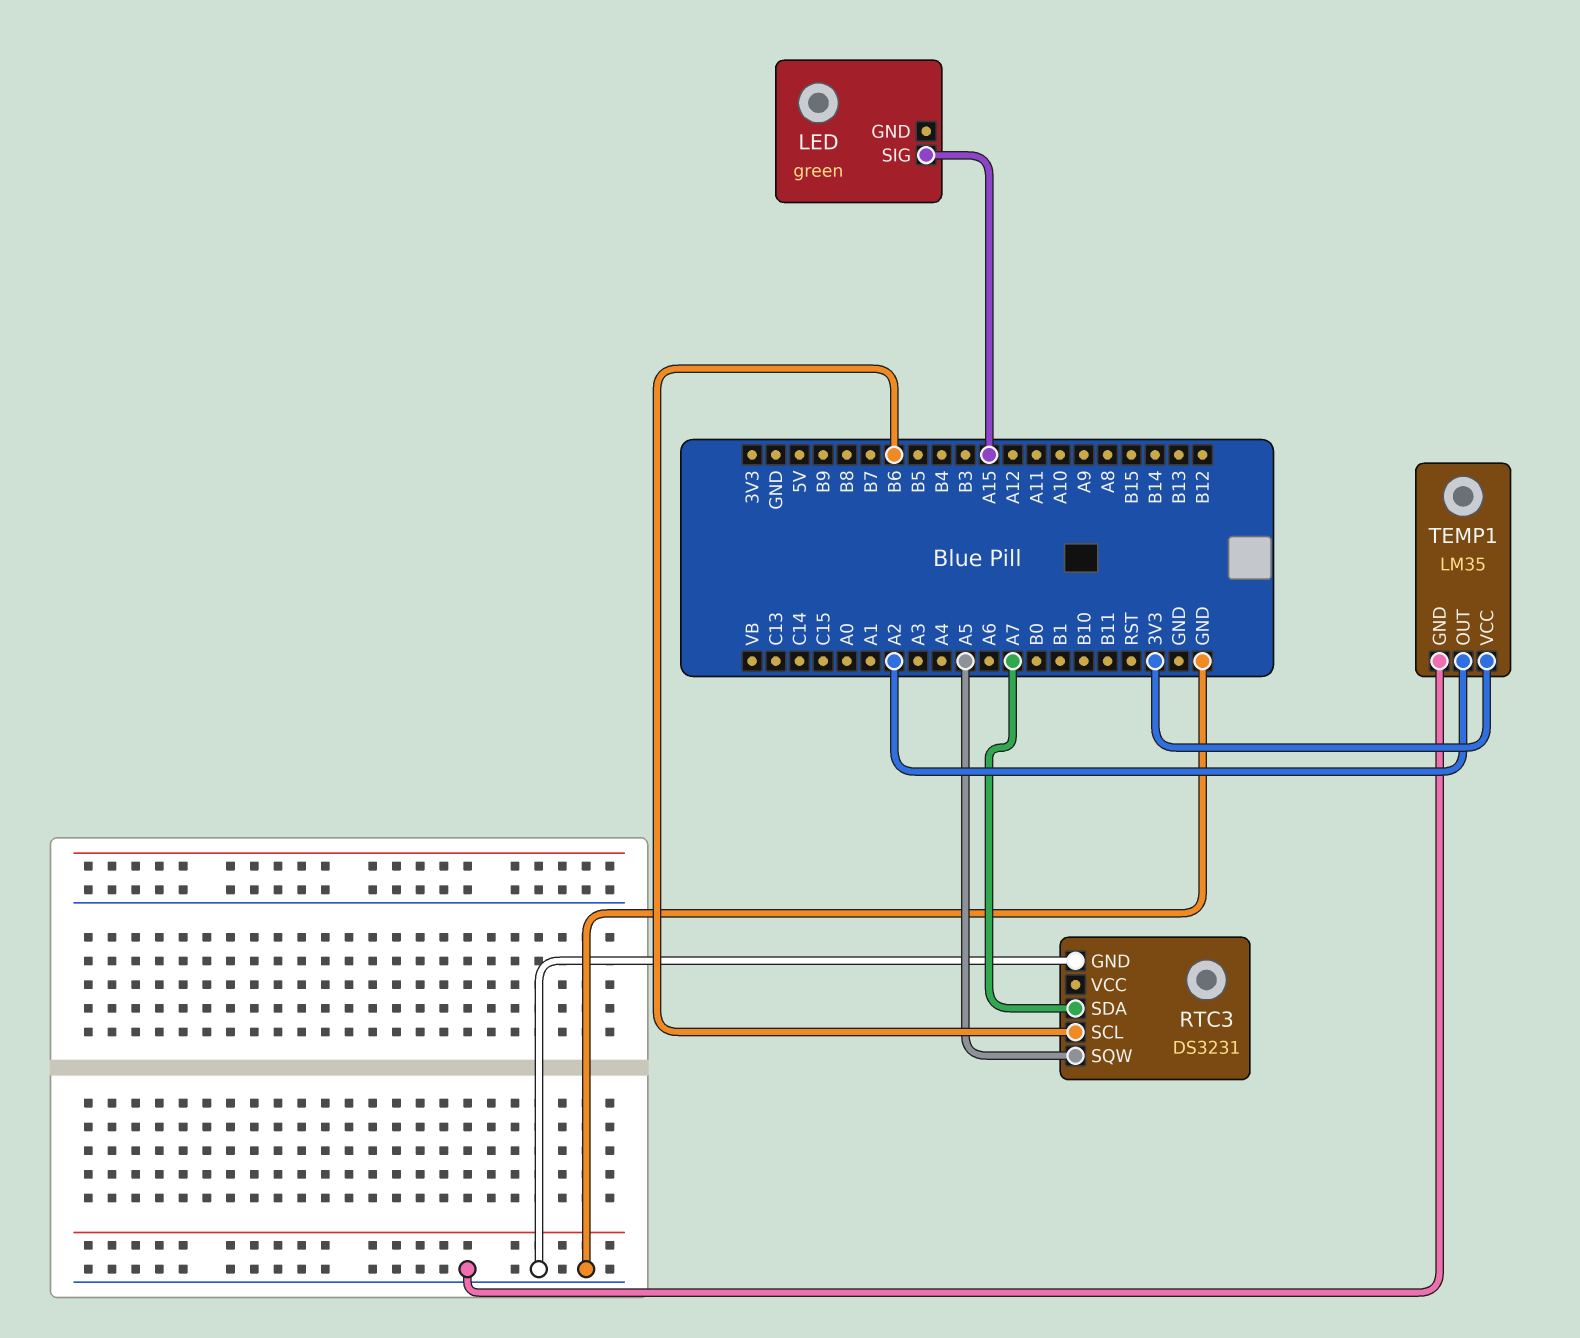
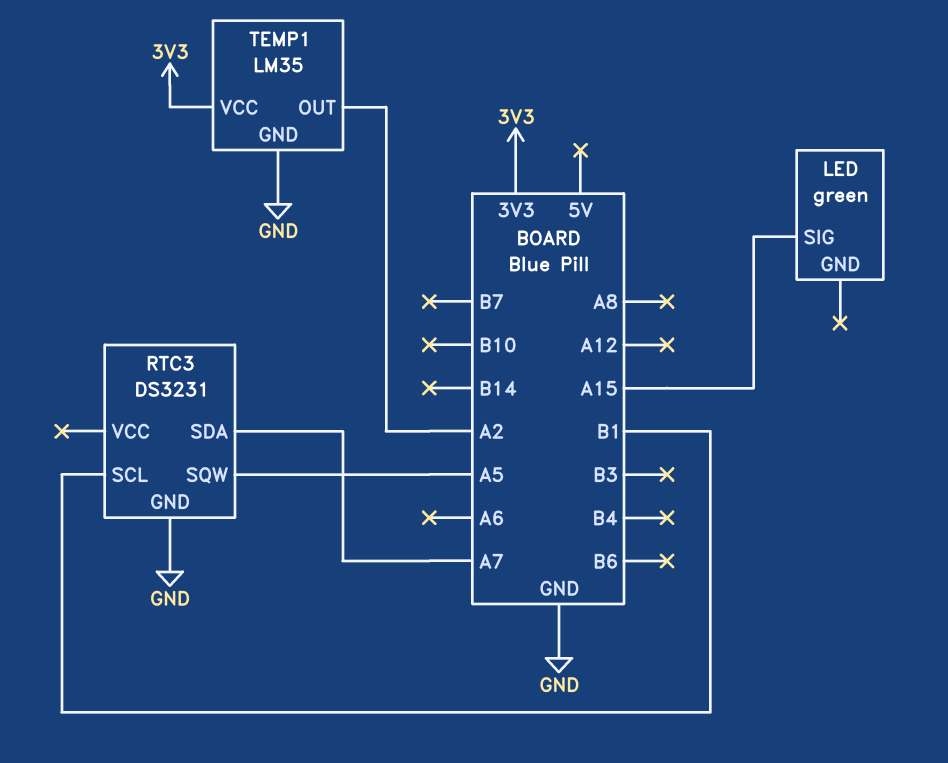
RTC3 pin SCL: B6 -> B1

